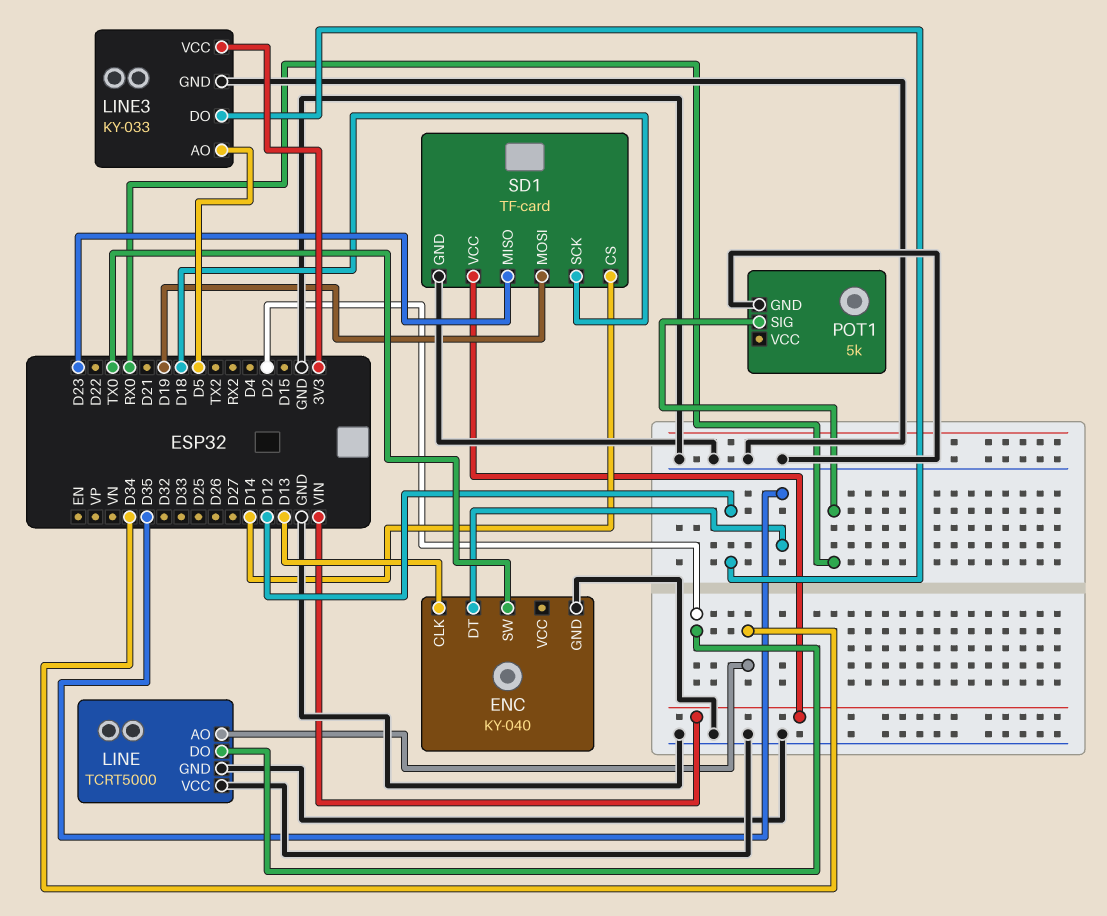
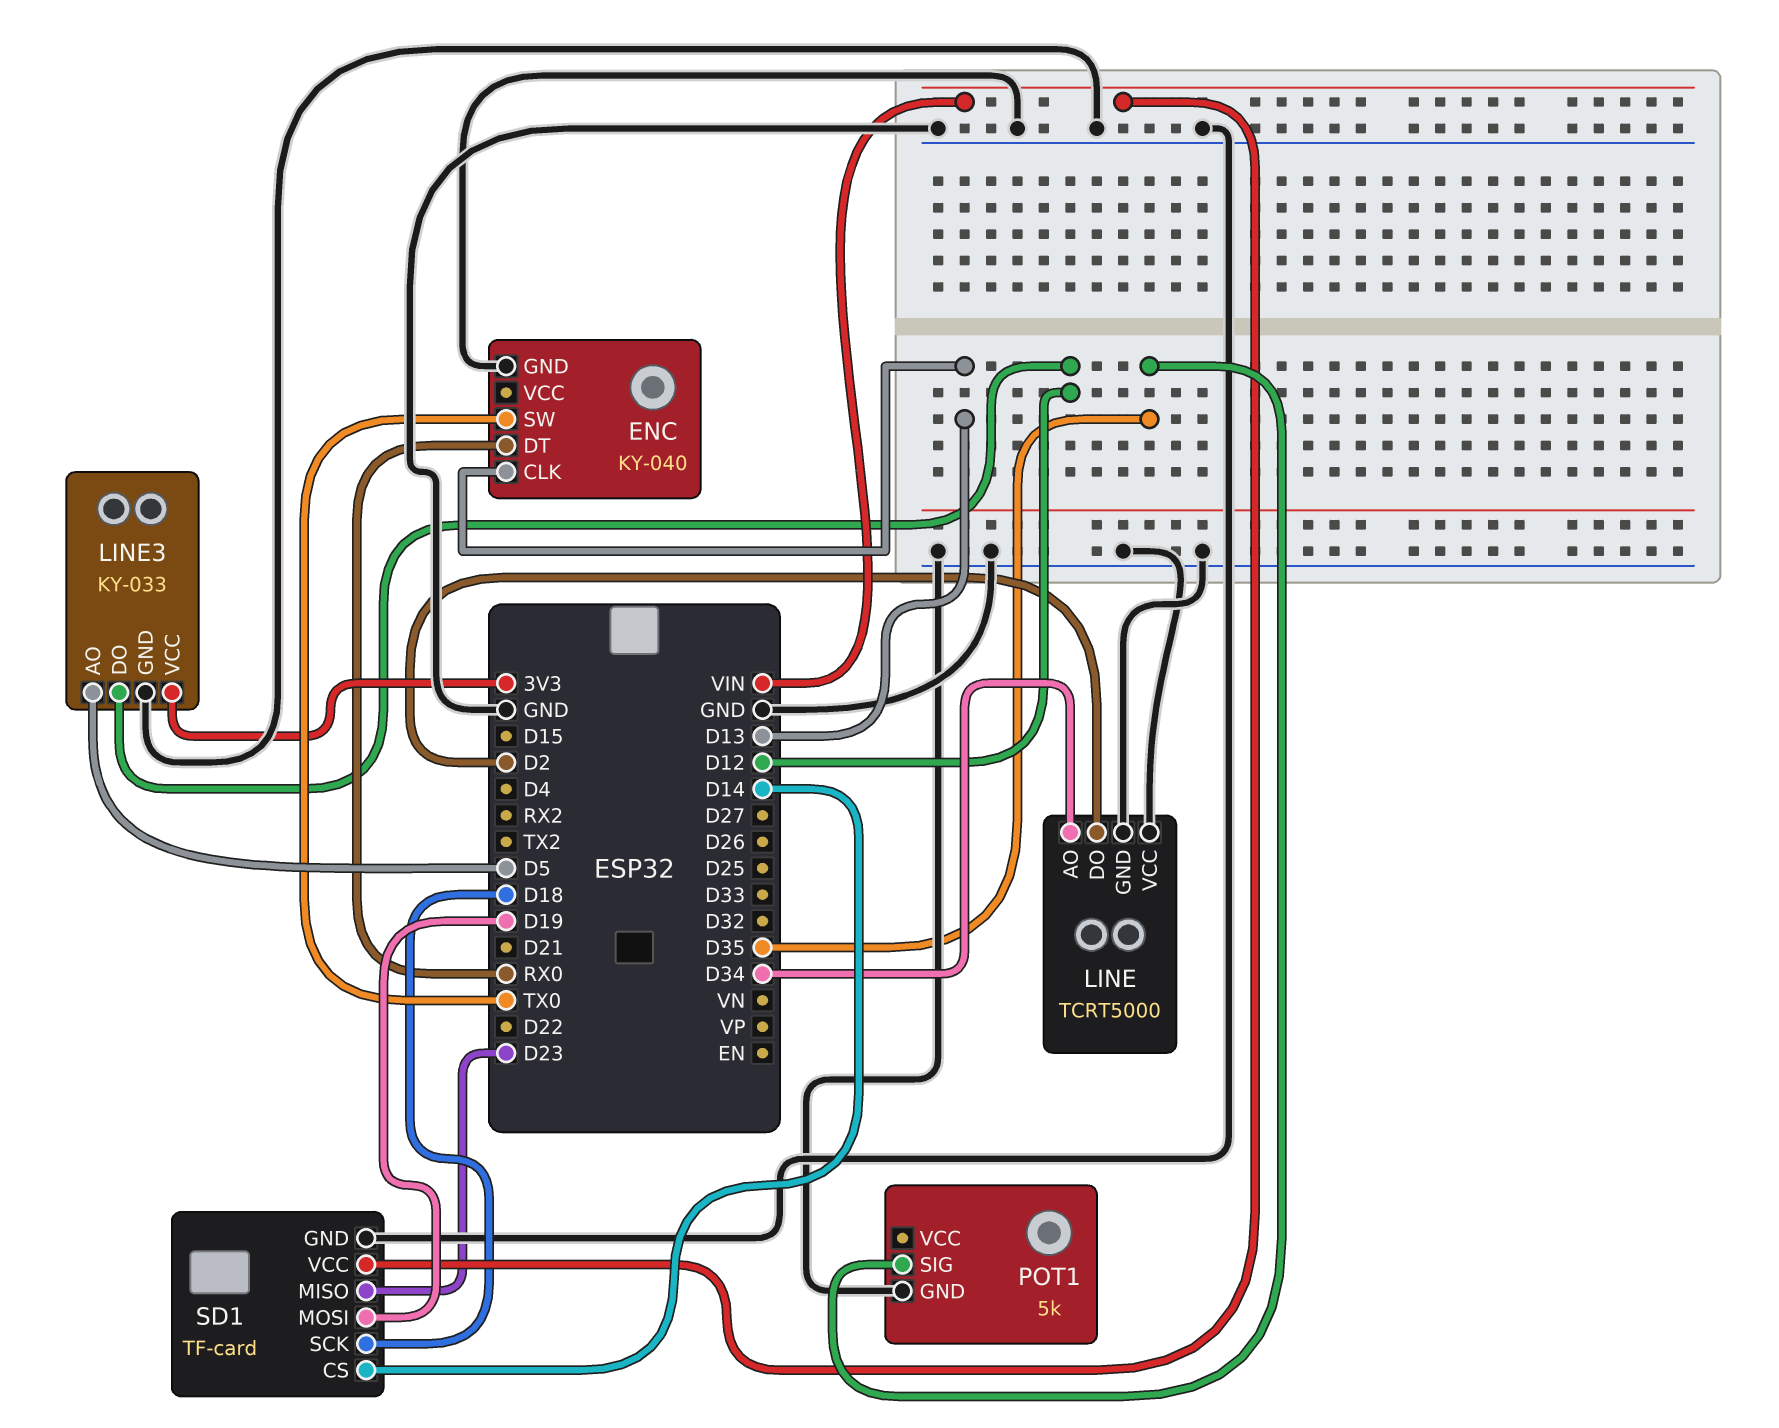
ENC pin DT: D35 -> RX0
POT1 pin SIG: RX0 -> D35

